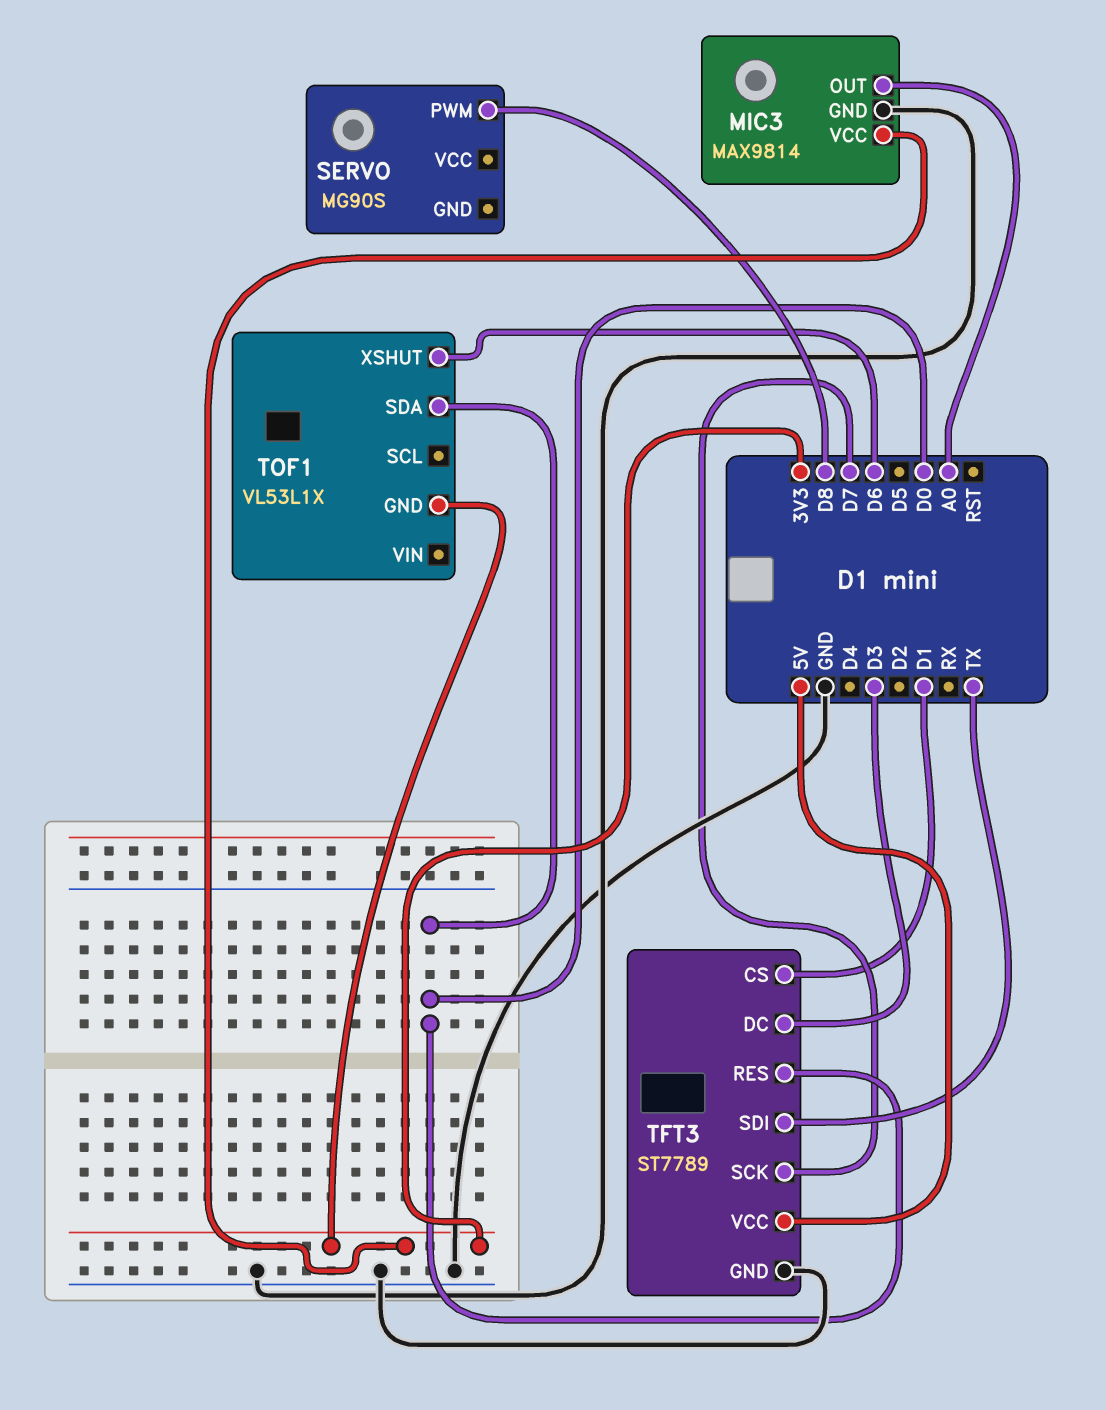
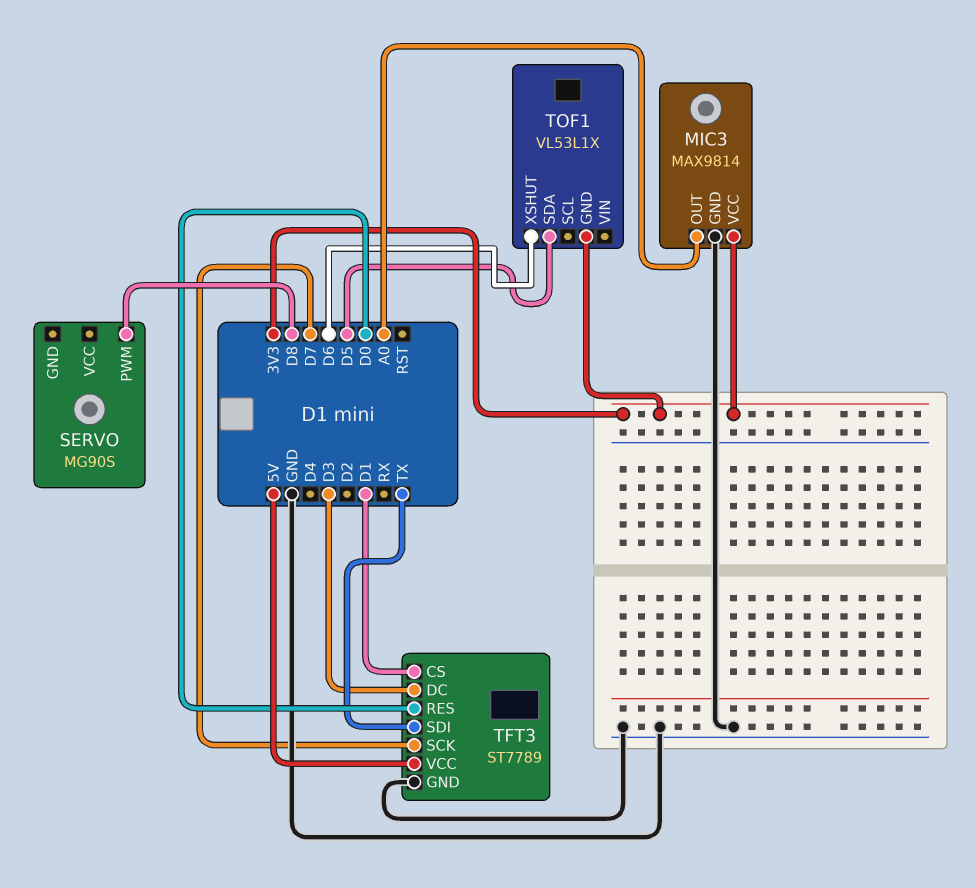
TOF1 pin SDA: D0 -> D5

